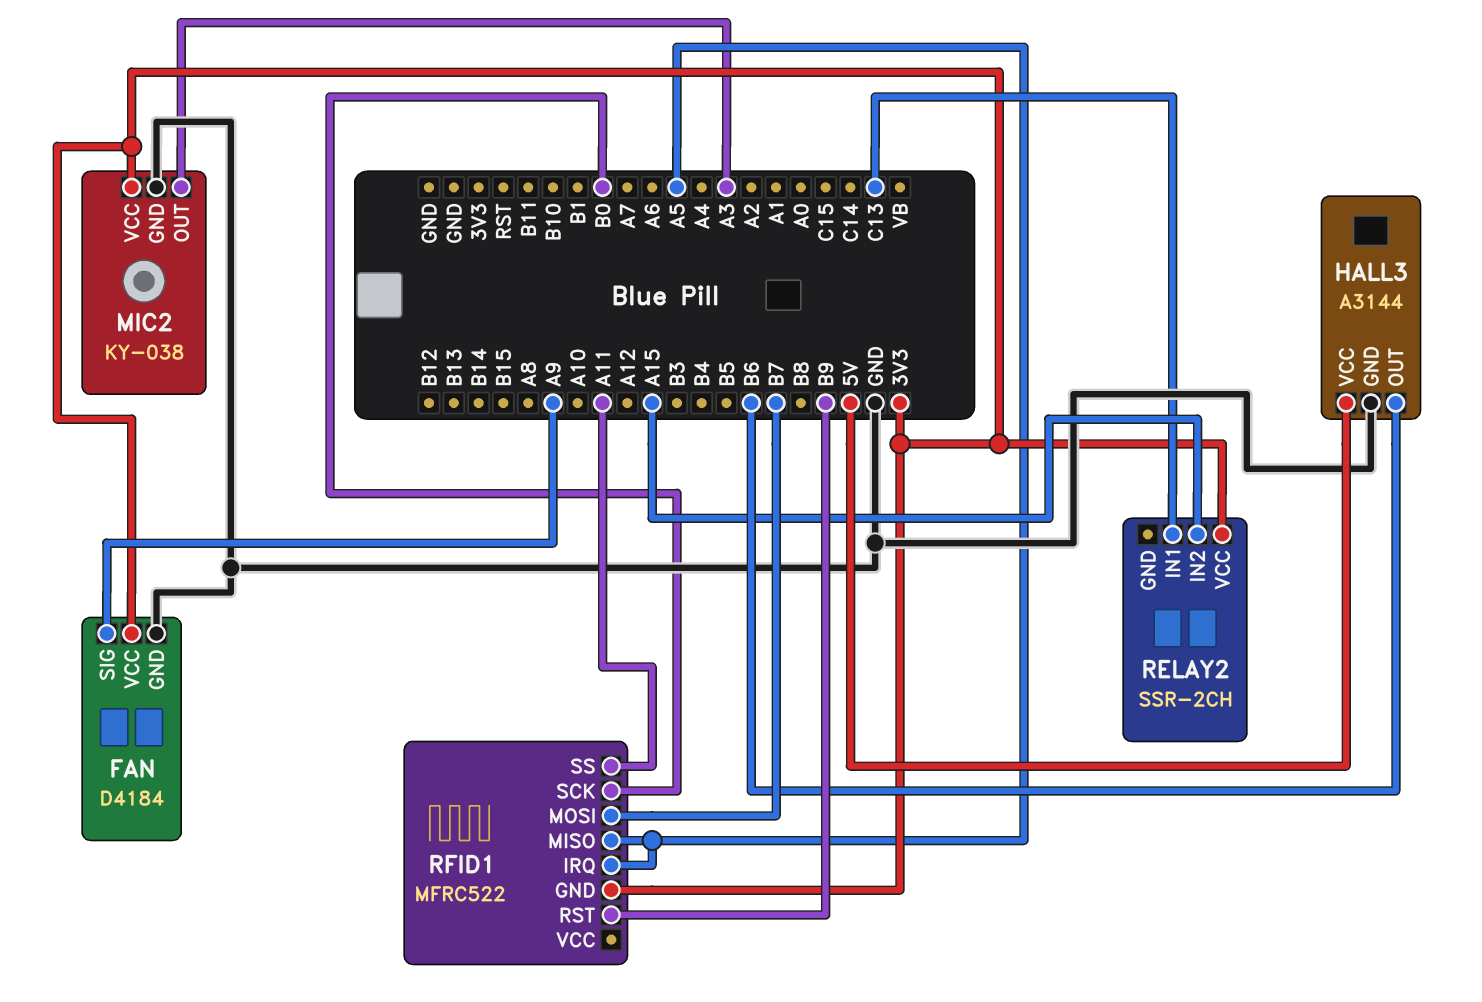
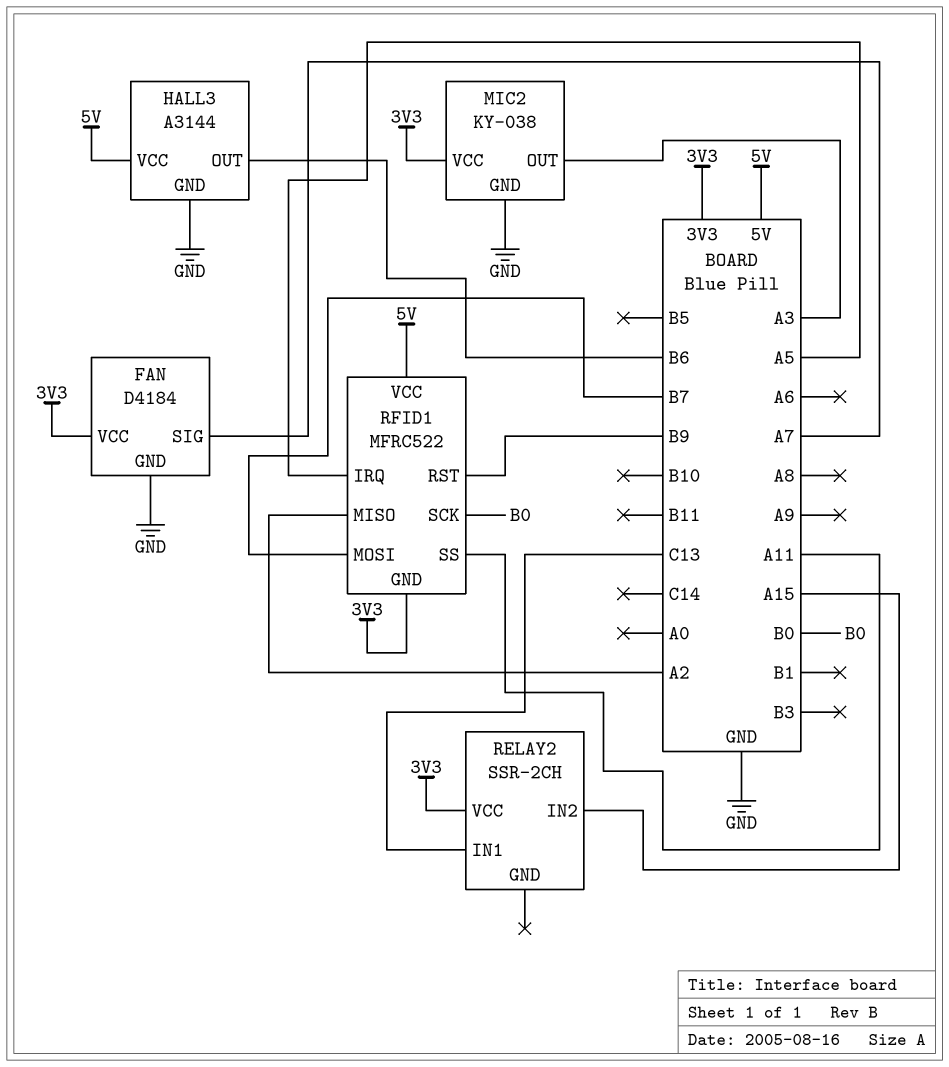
FAN pin SIG: A9 -> A7
RFID1 pin MISO: A5 -> A2
RFID1 pin VCC: none -> 5V

